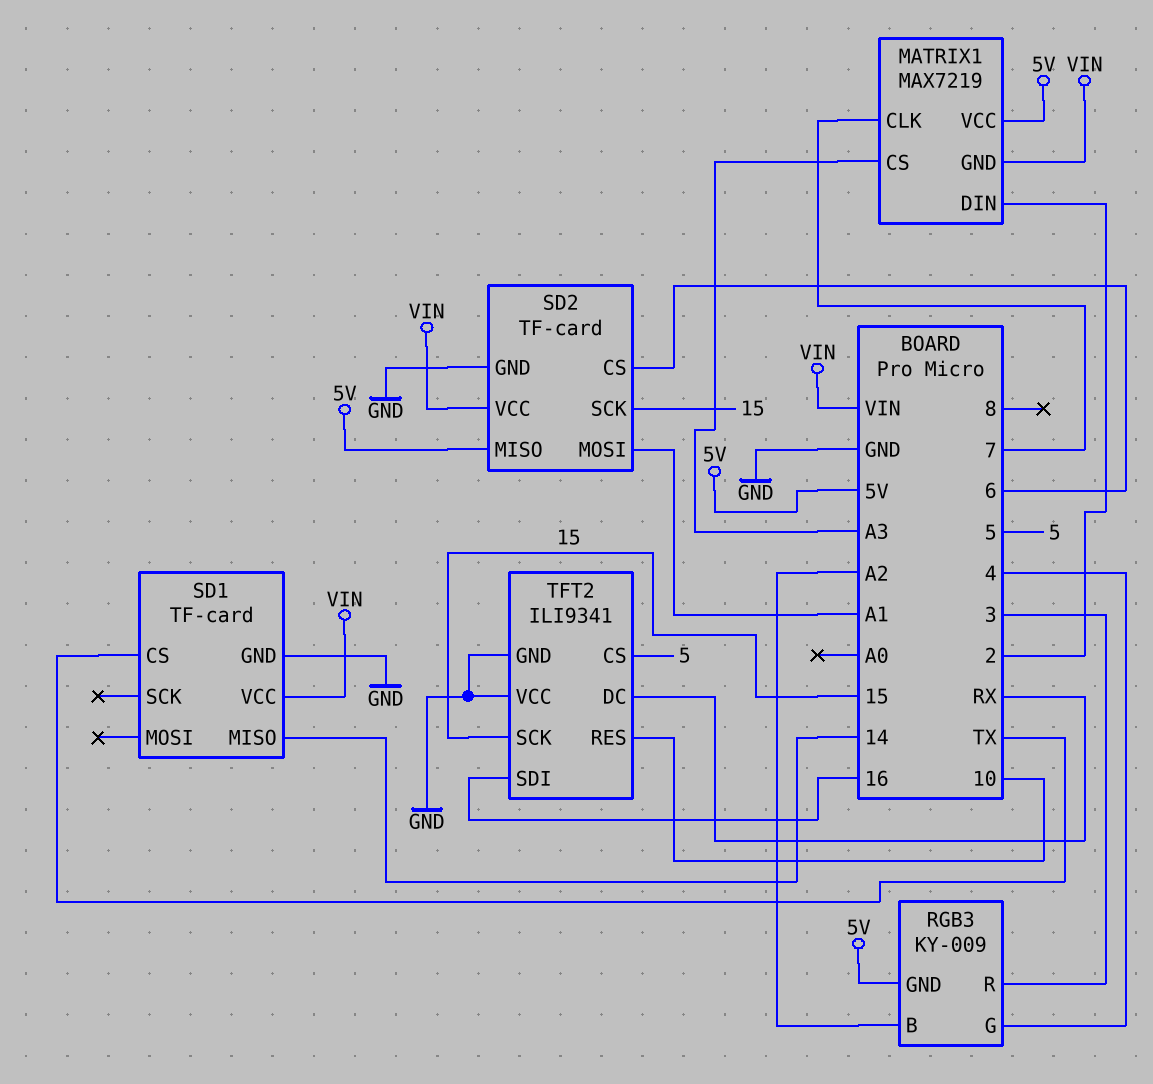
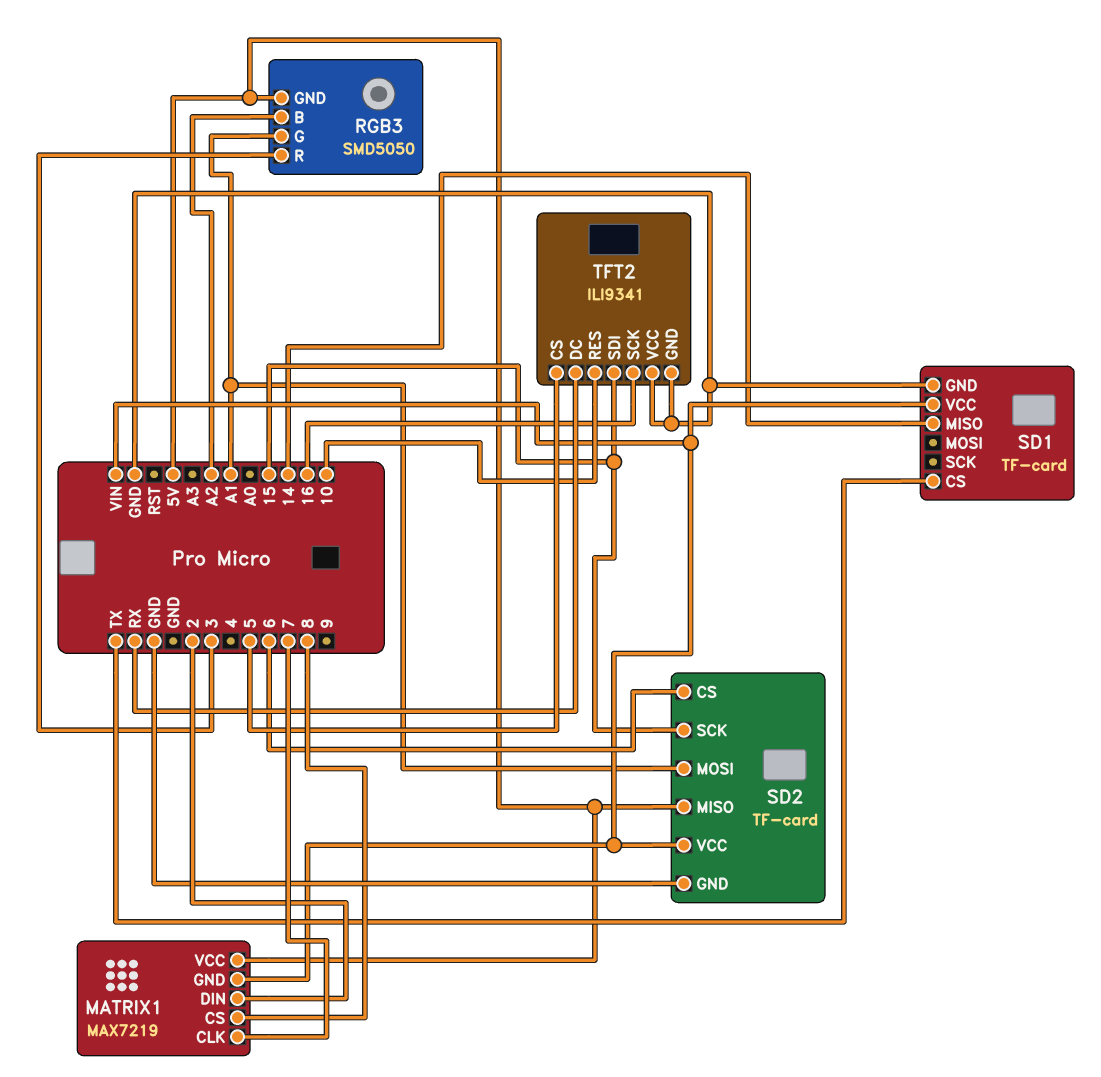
MATRIX1 pin CS: A3 -> 8
RGB3: KY-009 -> SMD5050
RGB3 pin G: 4 -> A1
TFT2 pin SCK: 15 -> 16
TFT2 pin SDI: 16 -> 15

